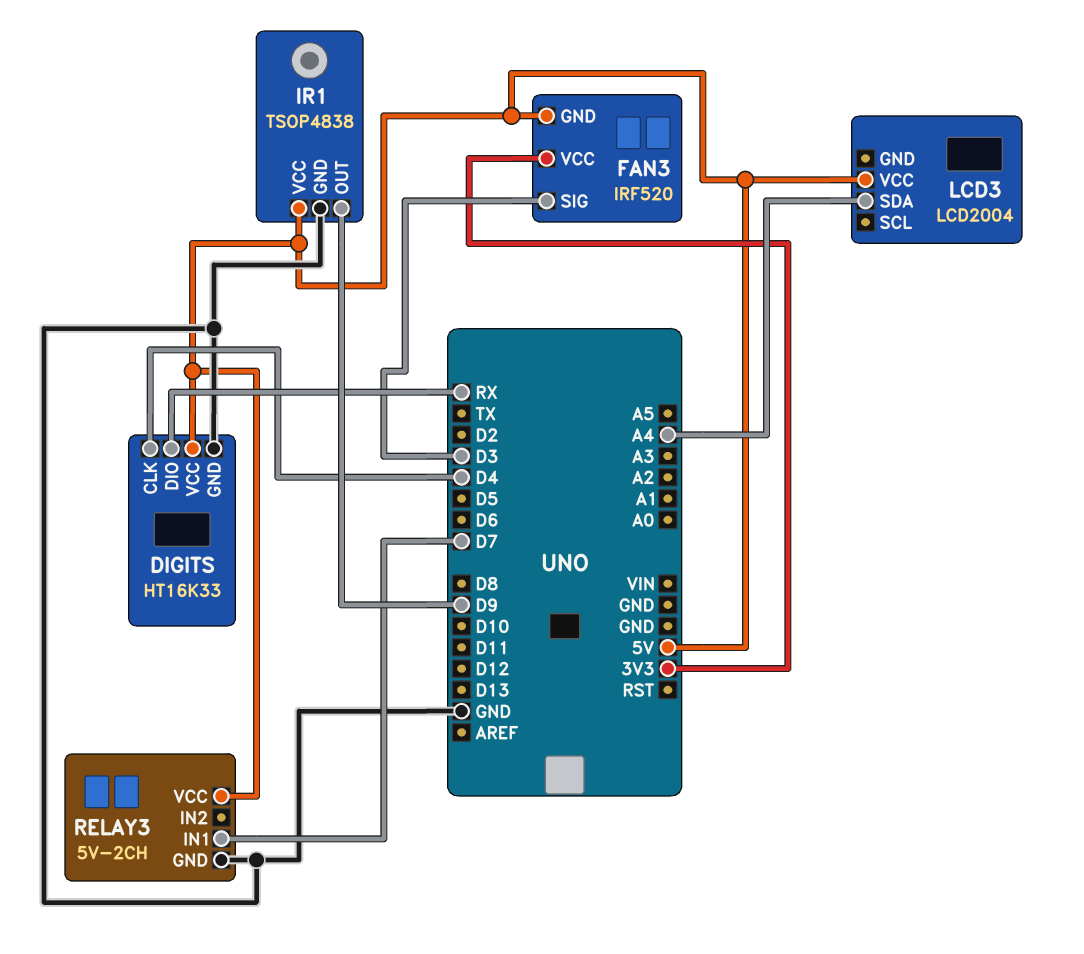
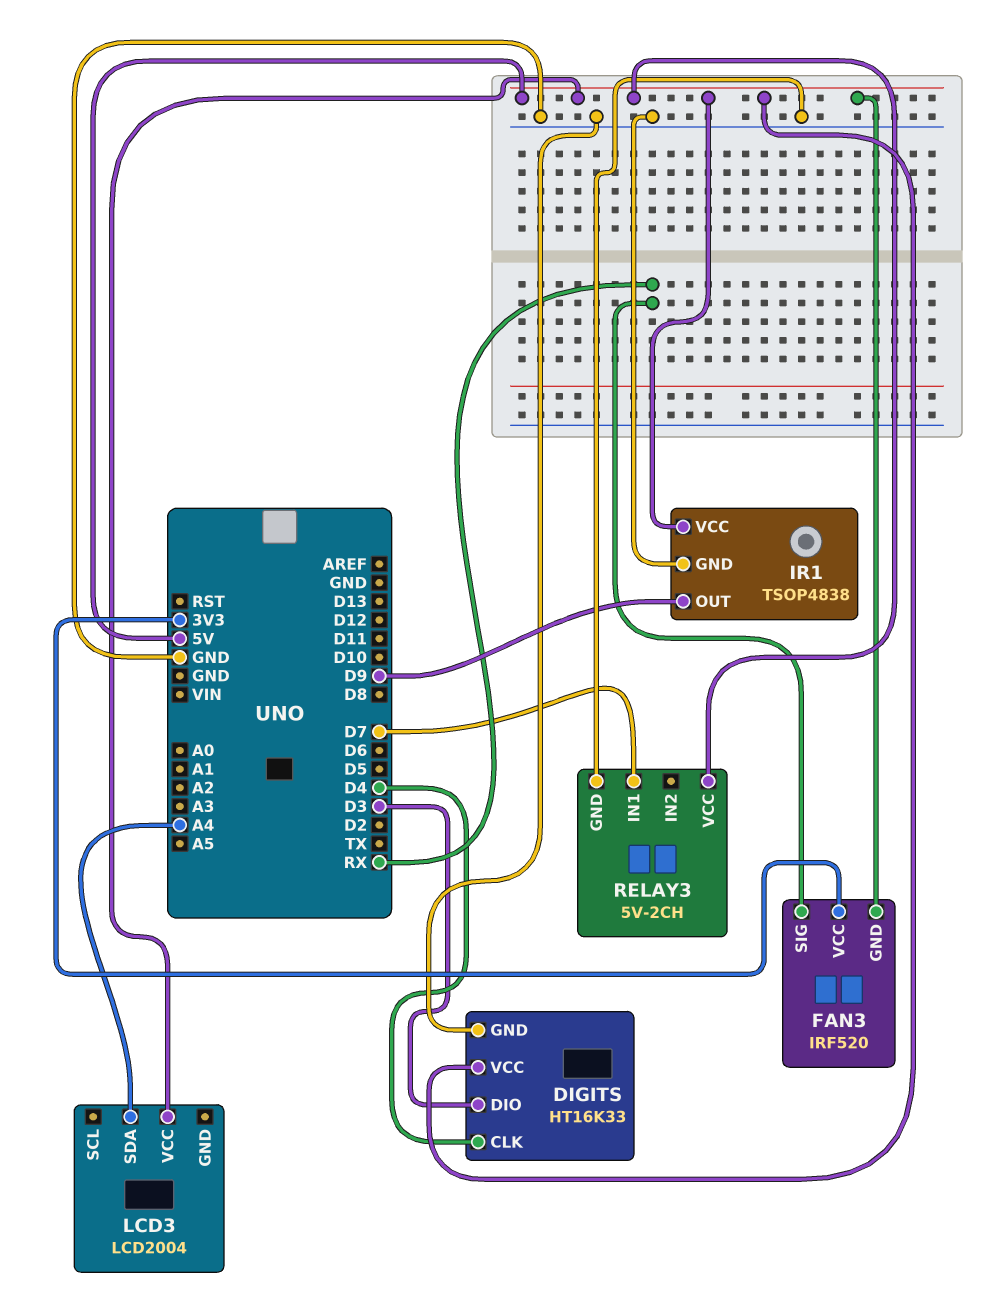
DIGITS pin DIO: RX -> D3
FAN3 pin SIG: D3 -> RX

